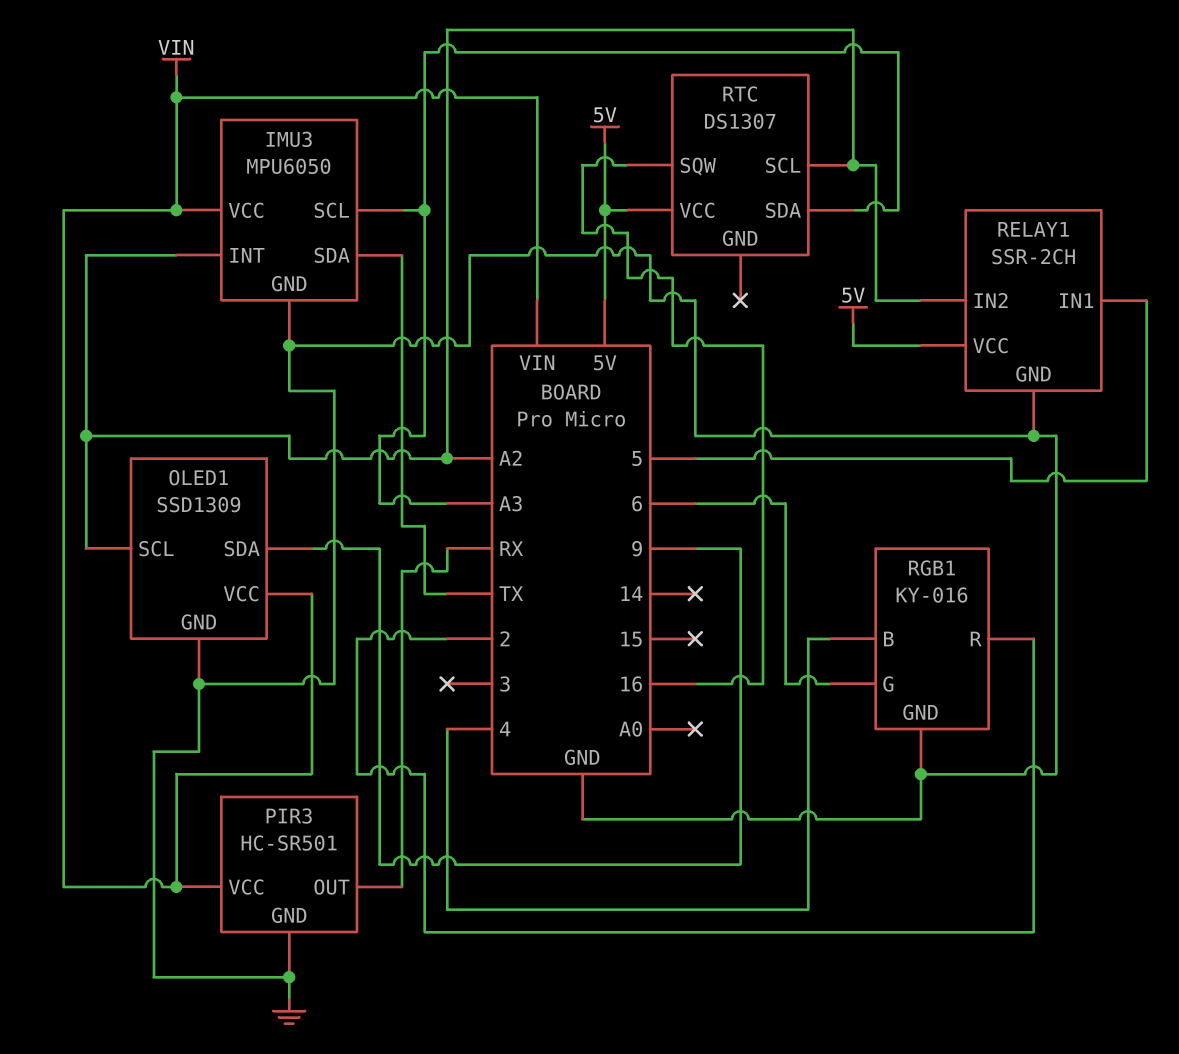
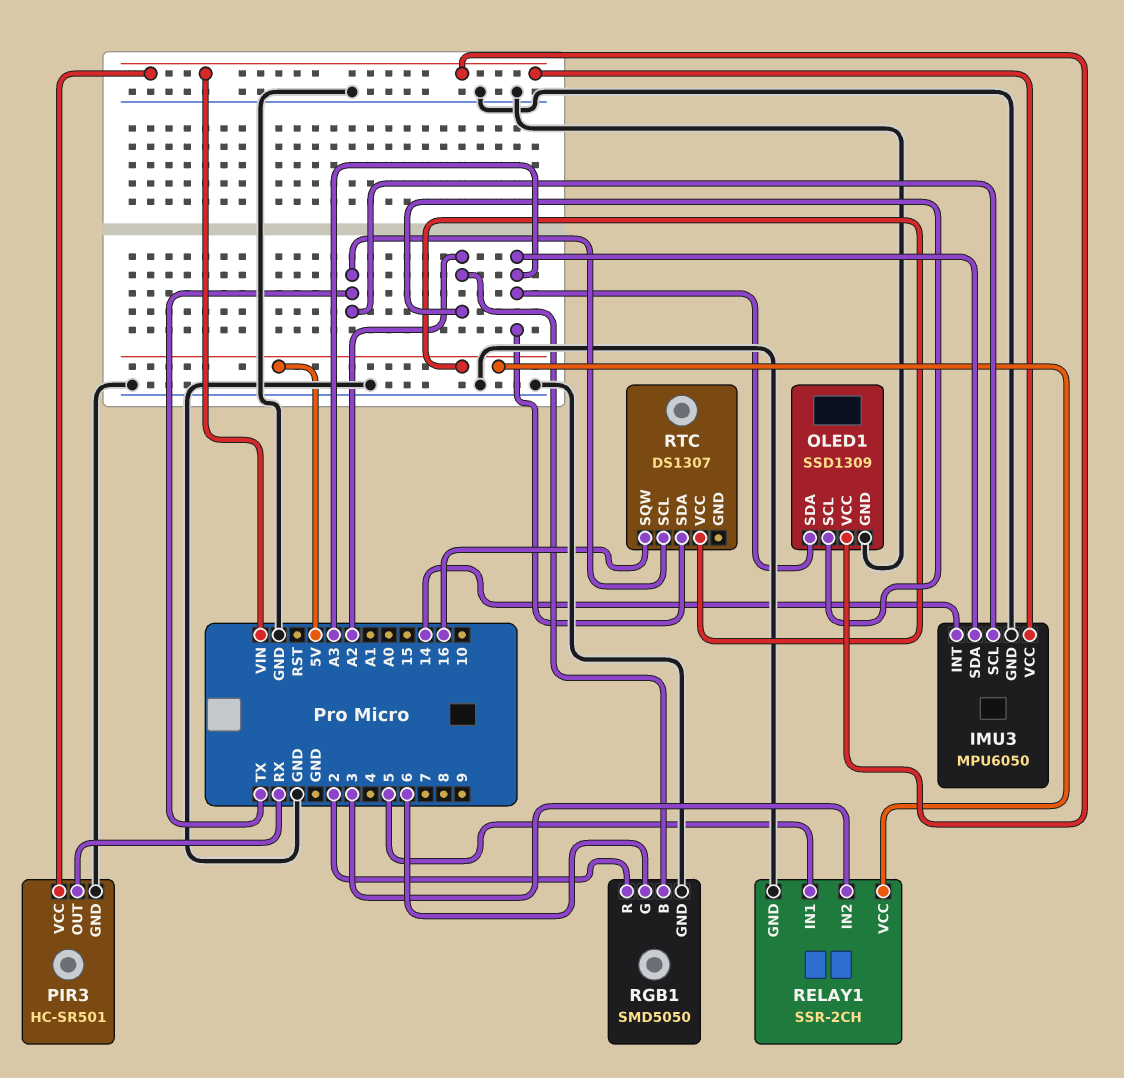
IMU3 pin INT: A2 -> 14
IMU3 pin SCL: A3 -> TX
IMU3 pin SDA: TX -> A3
OLED1 pin SDA: 9 -> A3
RELAY1 pin IN2: A2 -> 3
RGB1: KY-016 -> SMD5050
RGB1 pin B: 4 -> A2
RTC pin SCL: A2 -> TX

